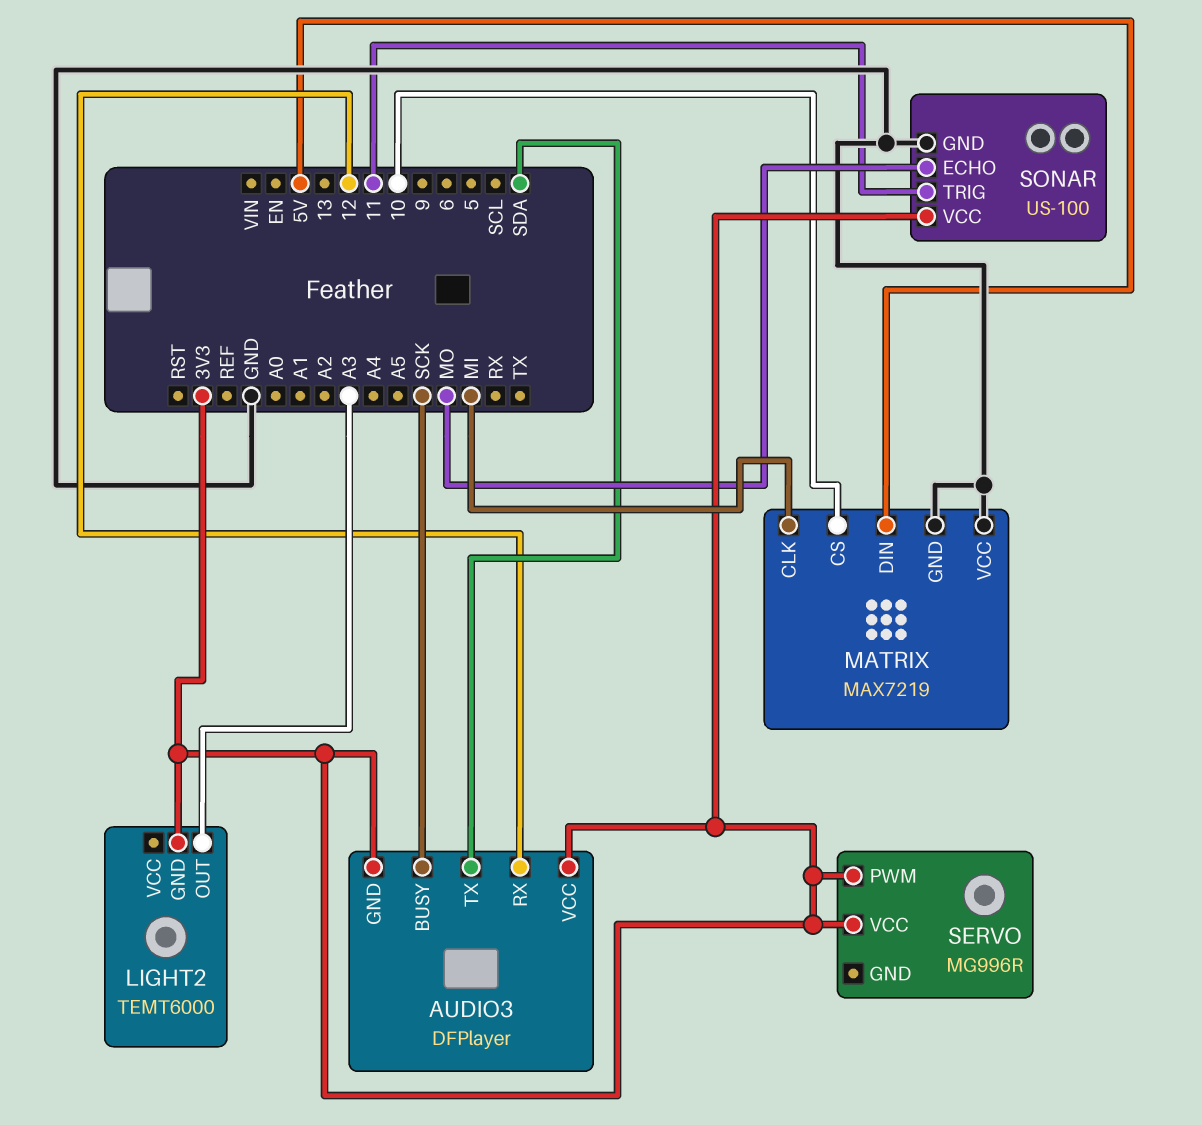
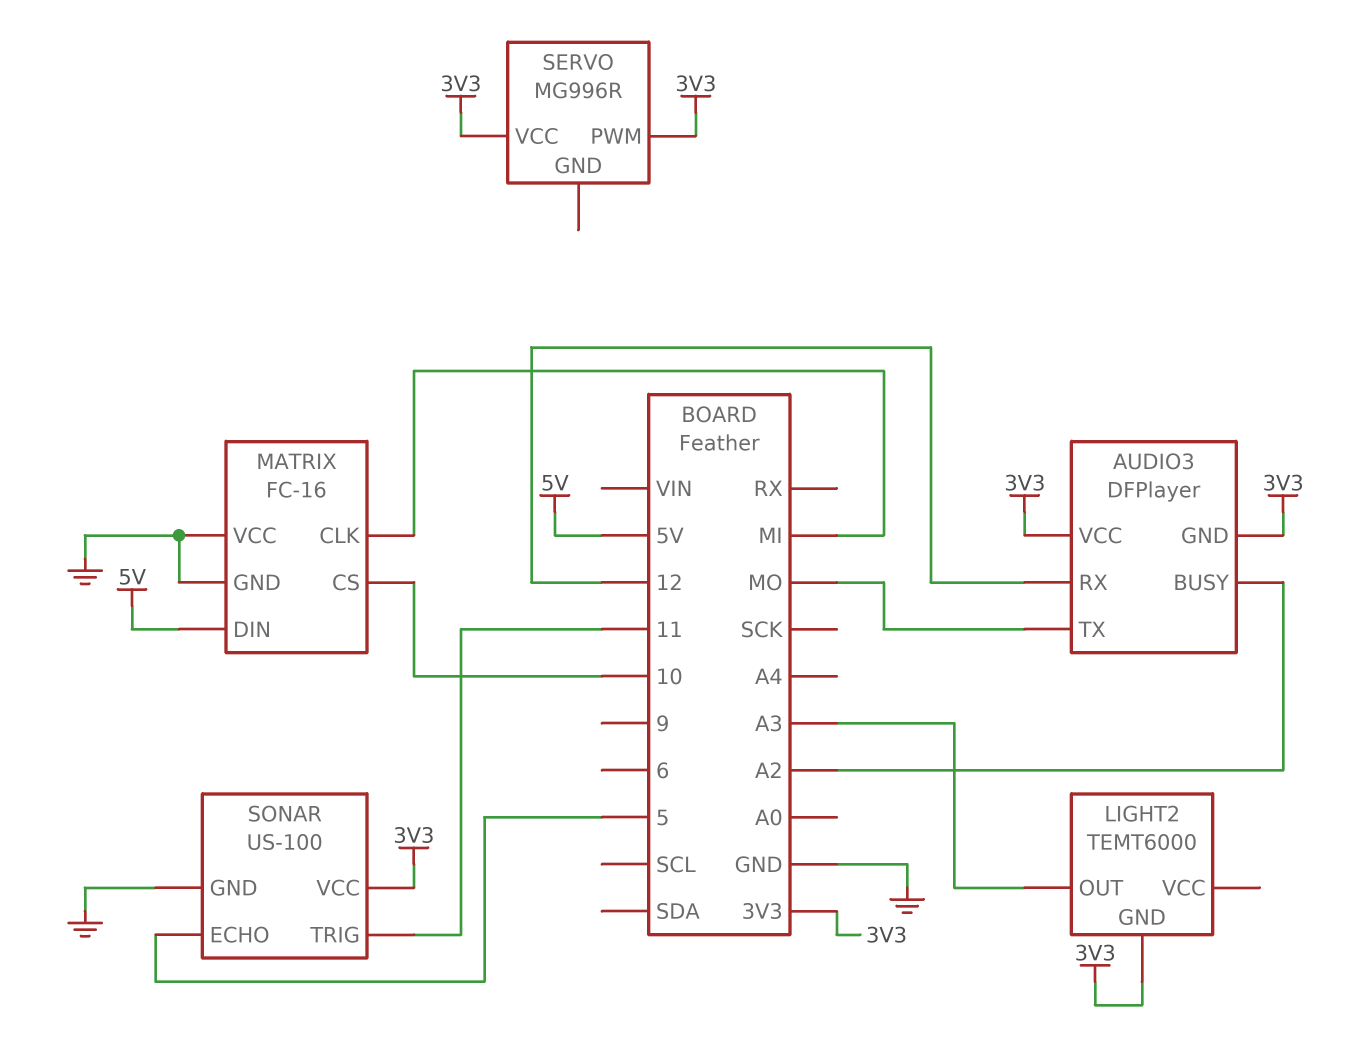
AUDIO3 pin BUSY: SCK -> A2
AUDIO3 pin TX: SDA -> MO
MATRIX: MAX7219 -> FC-16
SONAR pin ECHO: MO -> 5

